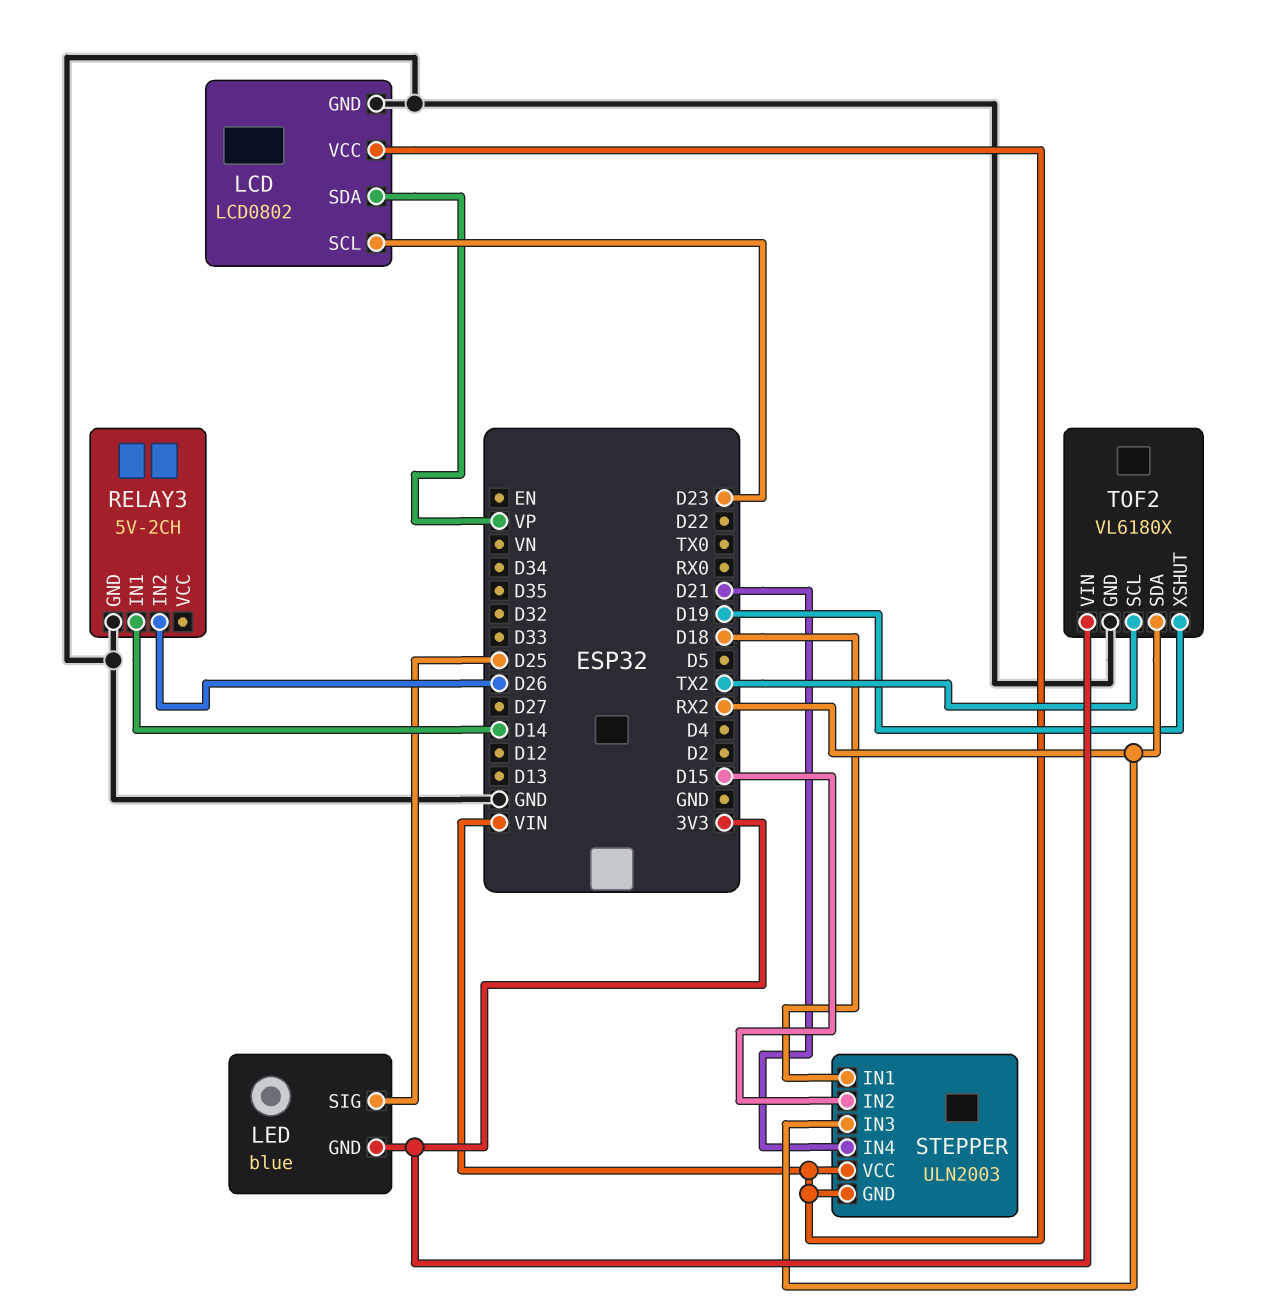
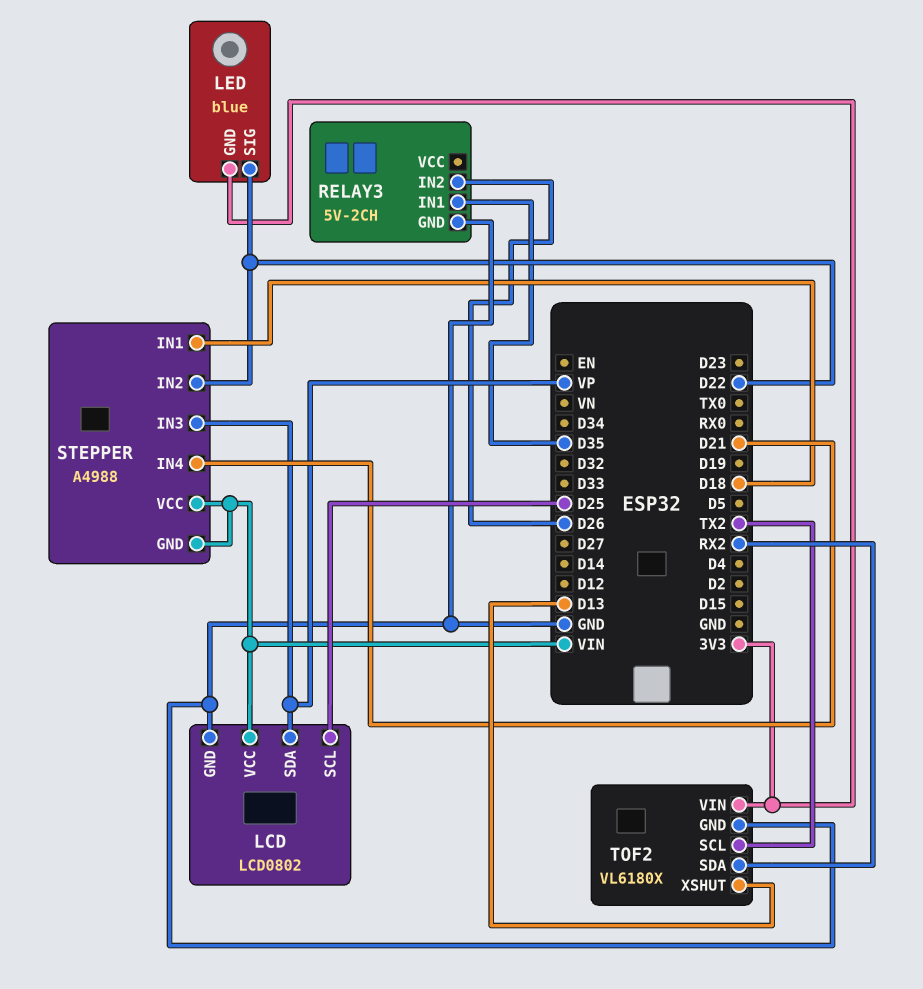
LCD pin SCL: D23 -> D25
LED pin SIG: D25 -> D22
RELAY3 pin IN1: D14 -> D35
STEPPER: ULN2003 -> A4988
STEPPER pin IN2: D15 -> D22
STEPPER pin IN3: RX2 -> VP
TOF2 pin XSHUT: D19 -> D13

